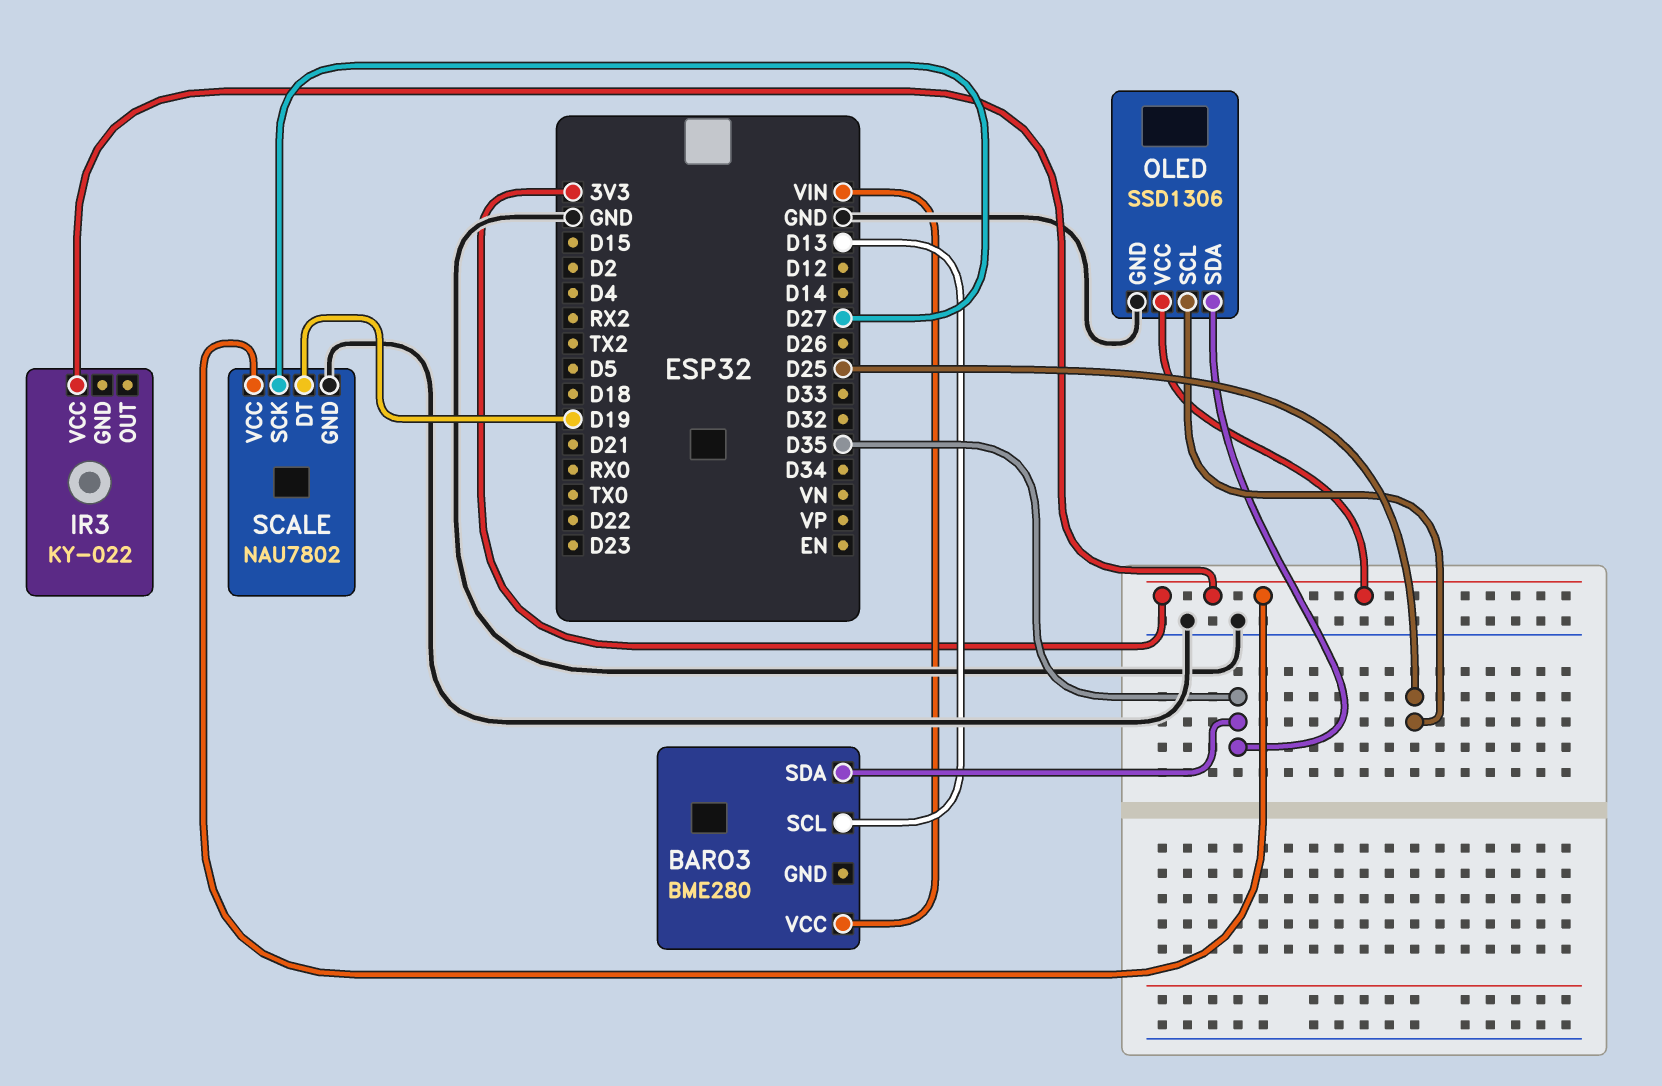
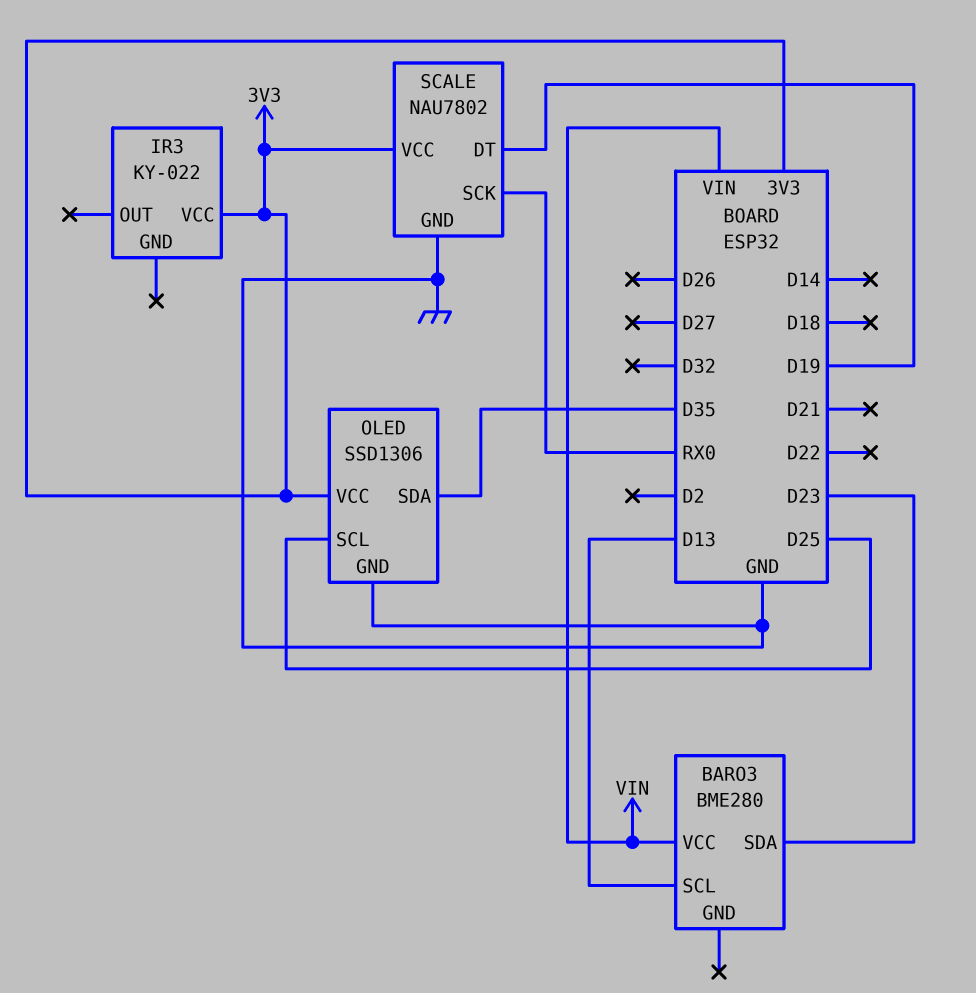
BARO3 pin SDA: D35 -> D23
SCALE pin SCK: D27 -> RX0

